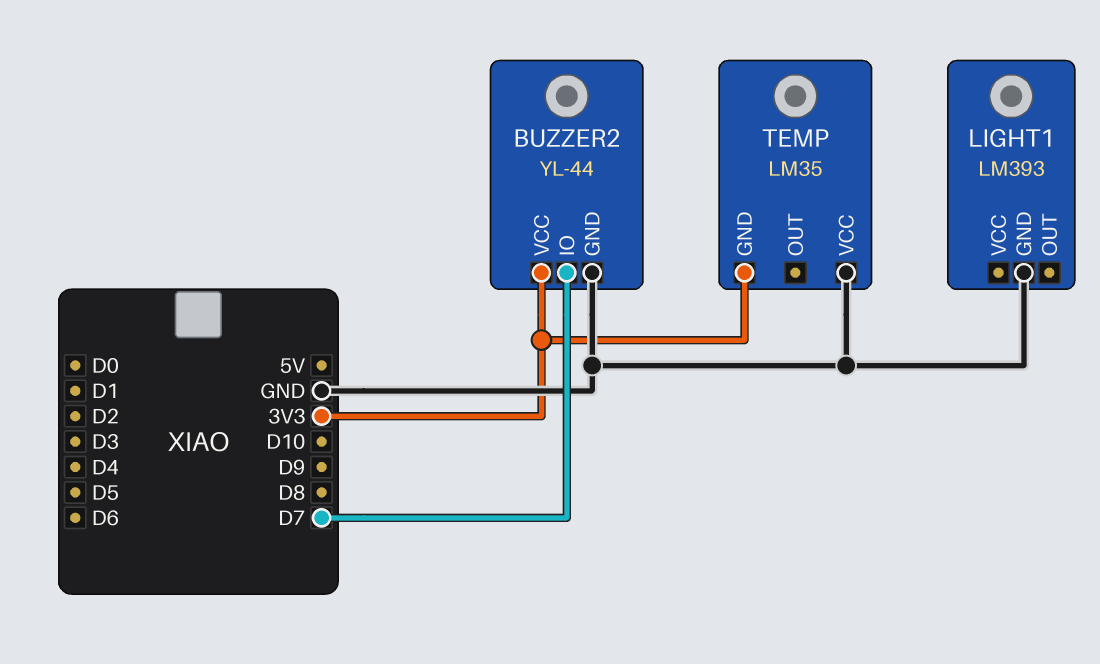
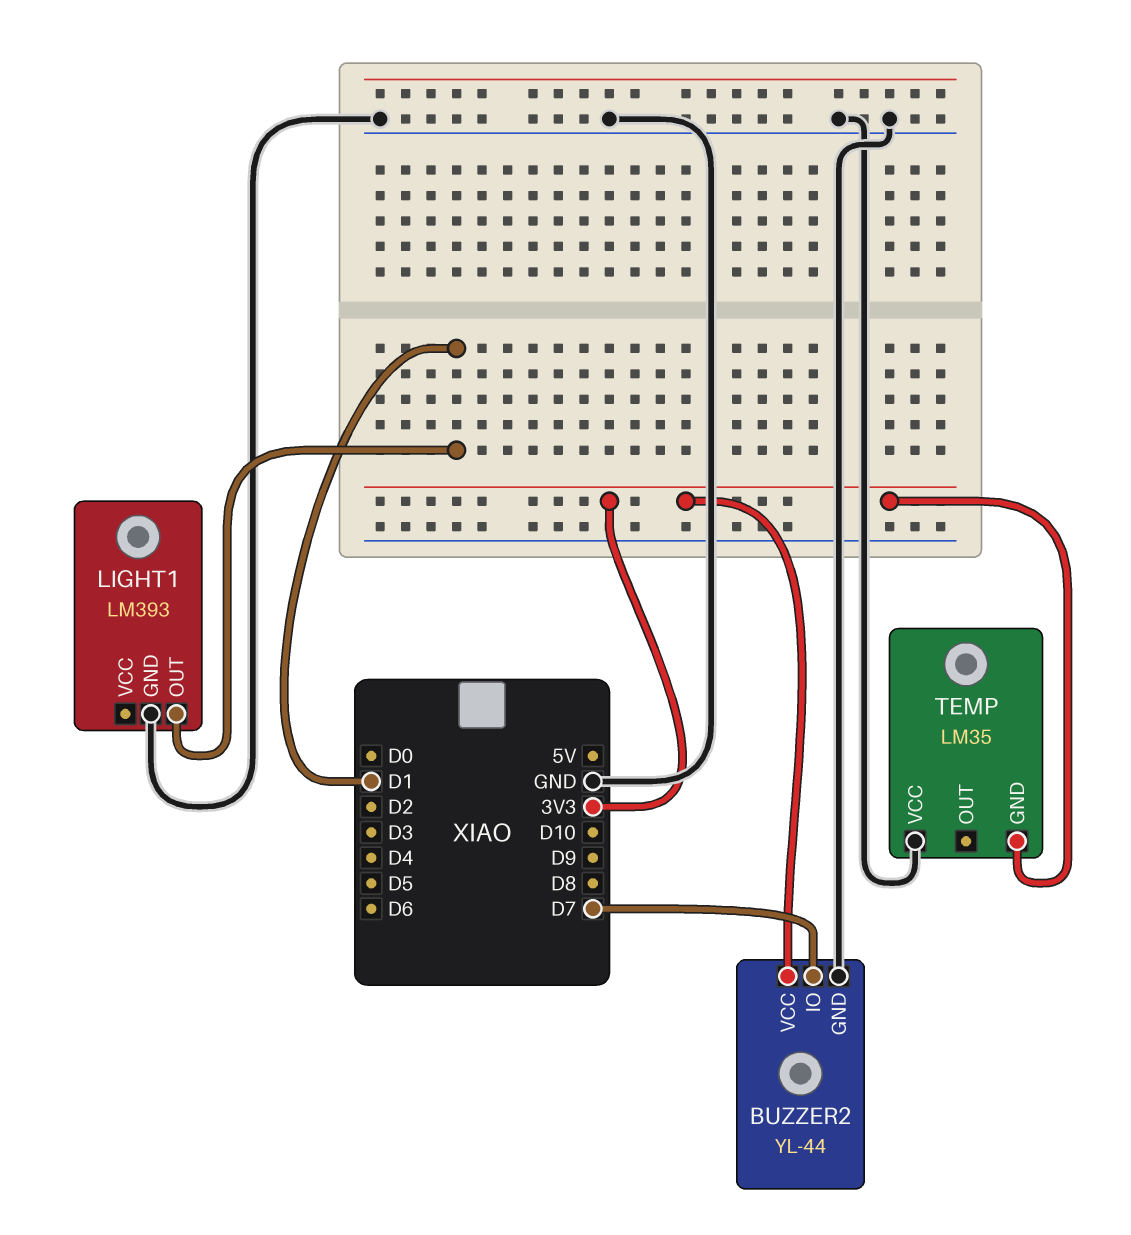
LIGHT1 pin OUT: none -> D1

